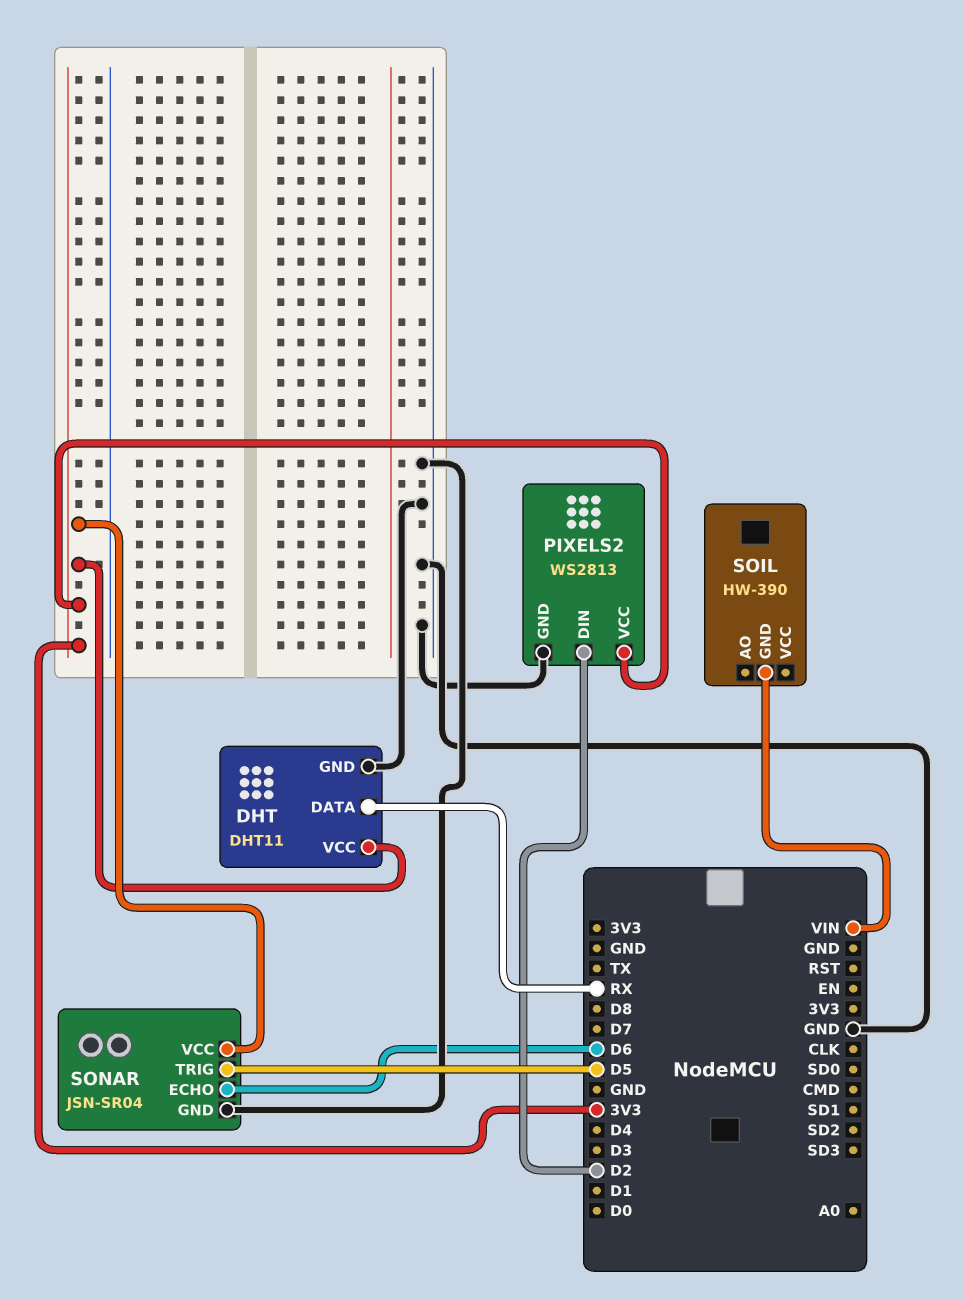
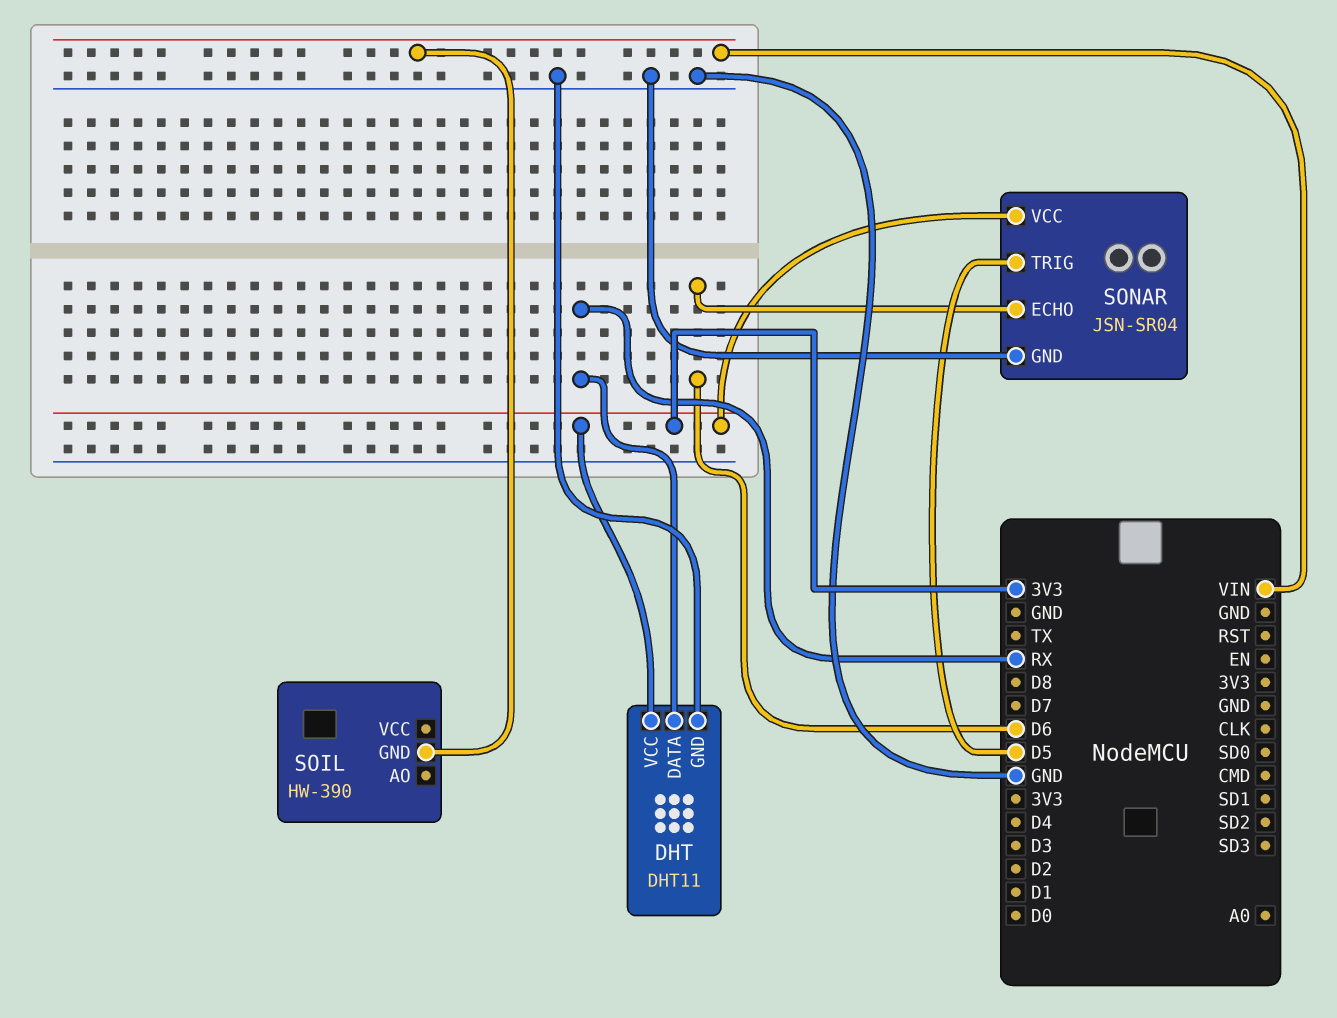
PIXELS2: WS2813 -> none
PIXELS2 pin DIN: D2 -> none
PIXELS2 pin GND: GND -> none
PIXELS2 pin VCC: 3V3 -> none

